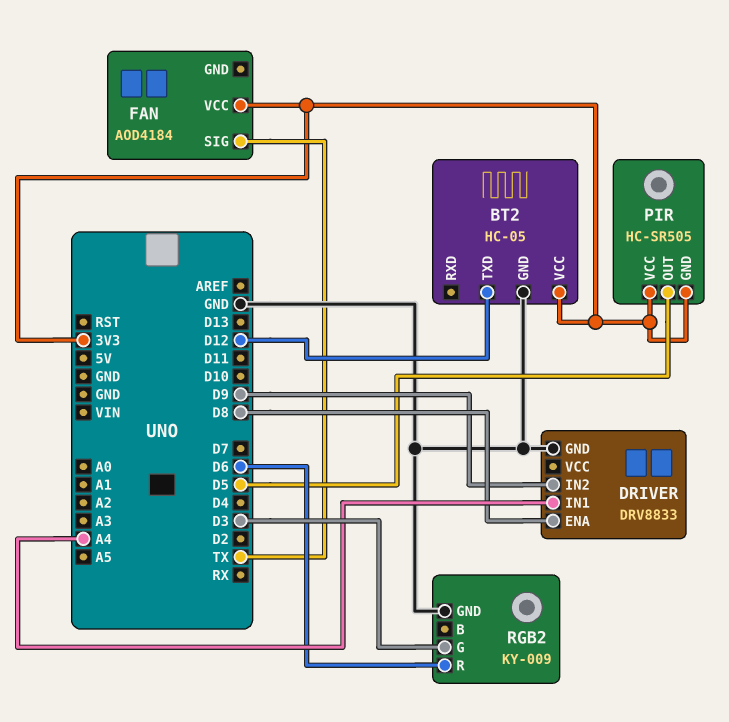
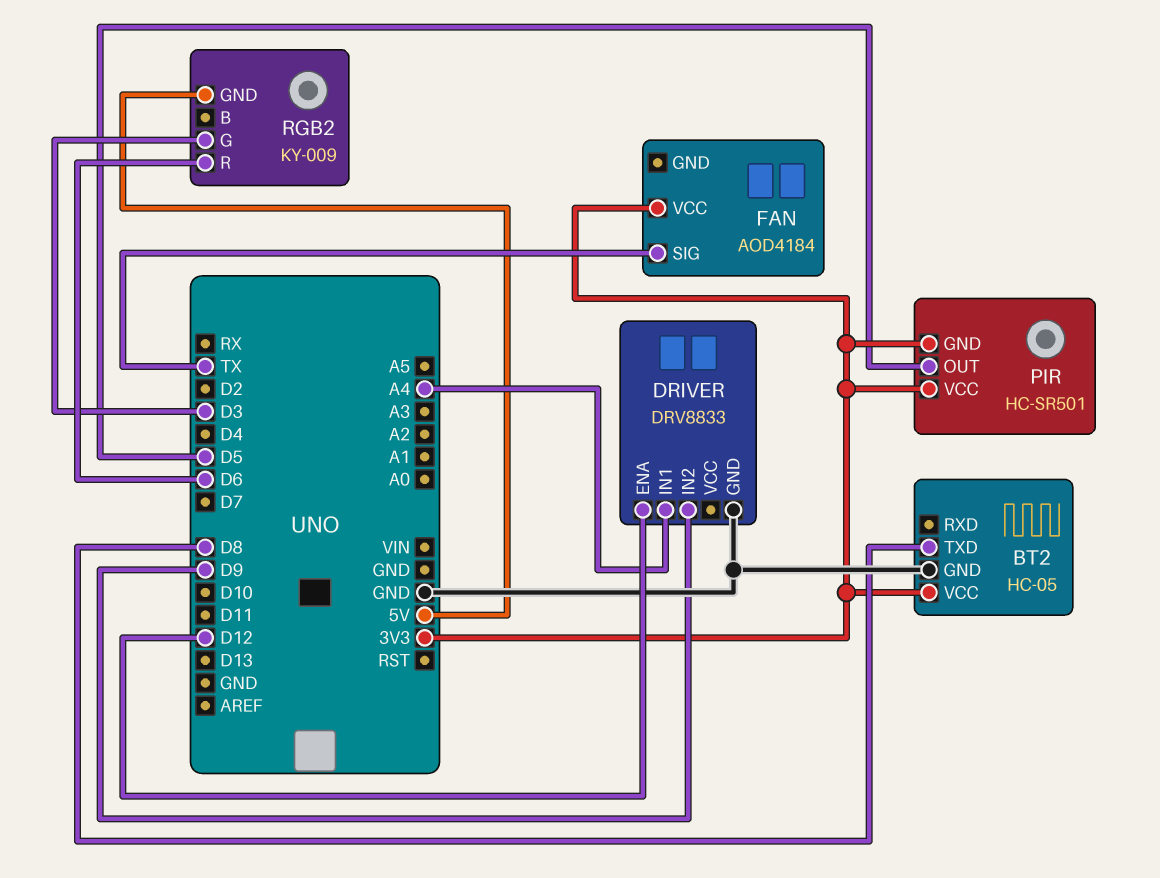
BT2 pin TXD: D12 -> D8
DRIVER pin ENA: D8 -> D12
PIR: HC-SR505 -> HC-SR501
RGB2 pin GND: GND -> 5V

